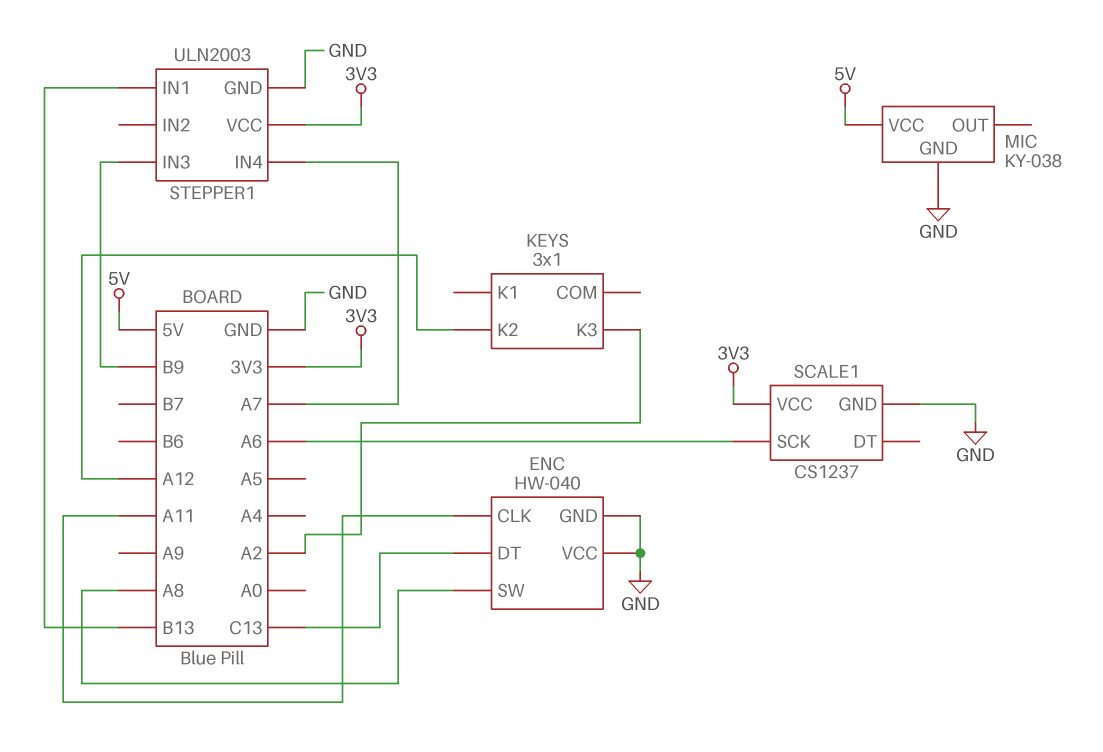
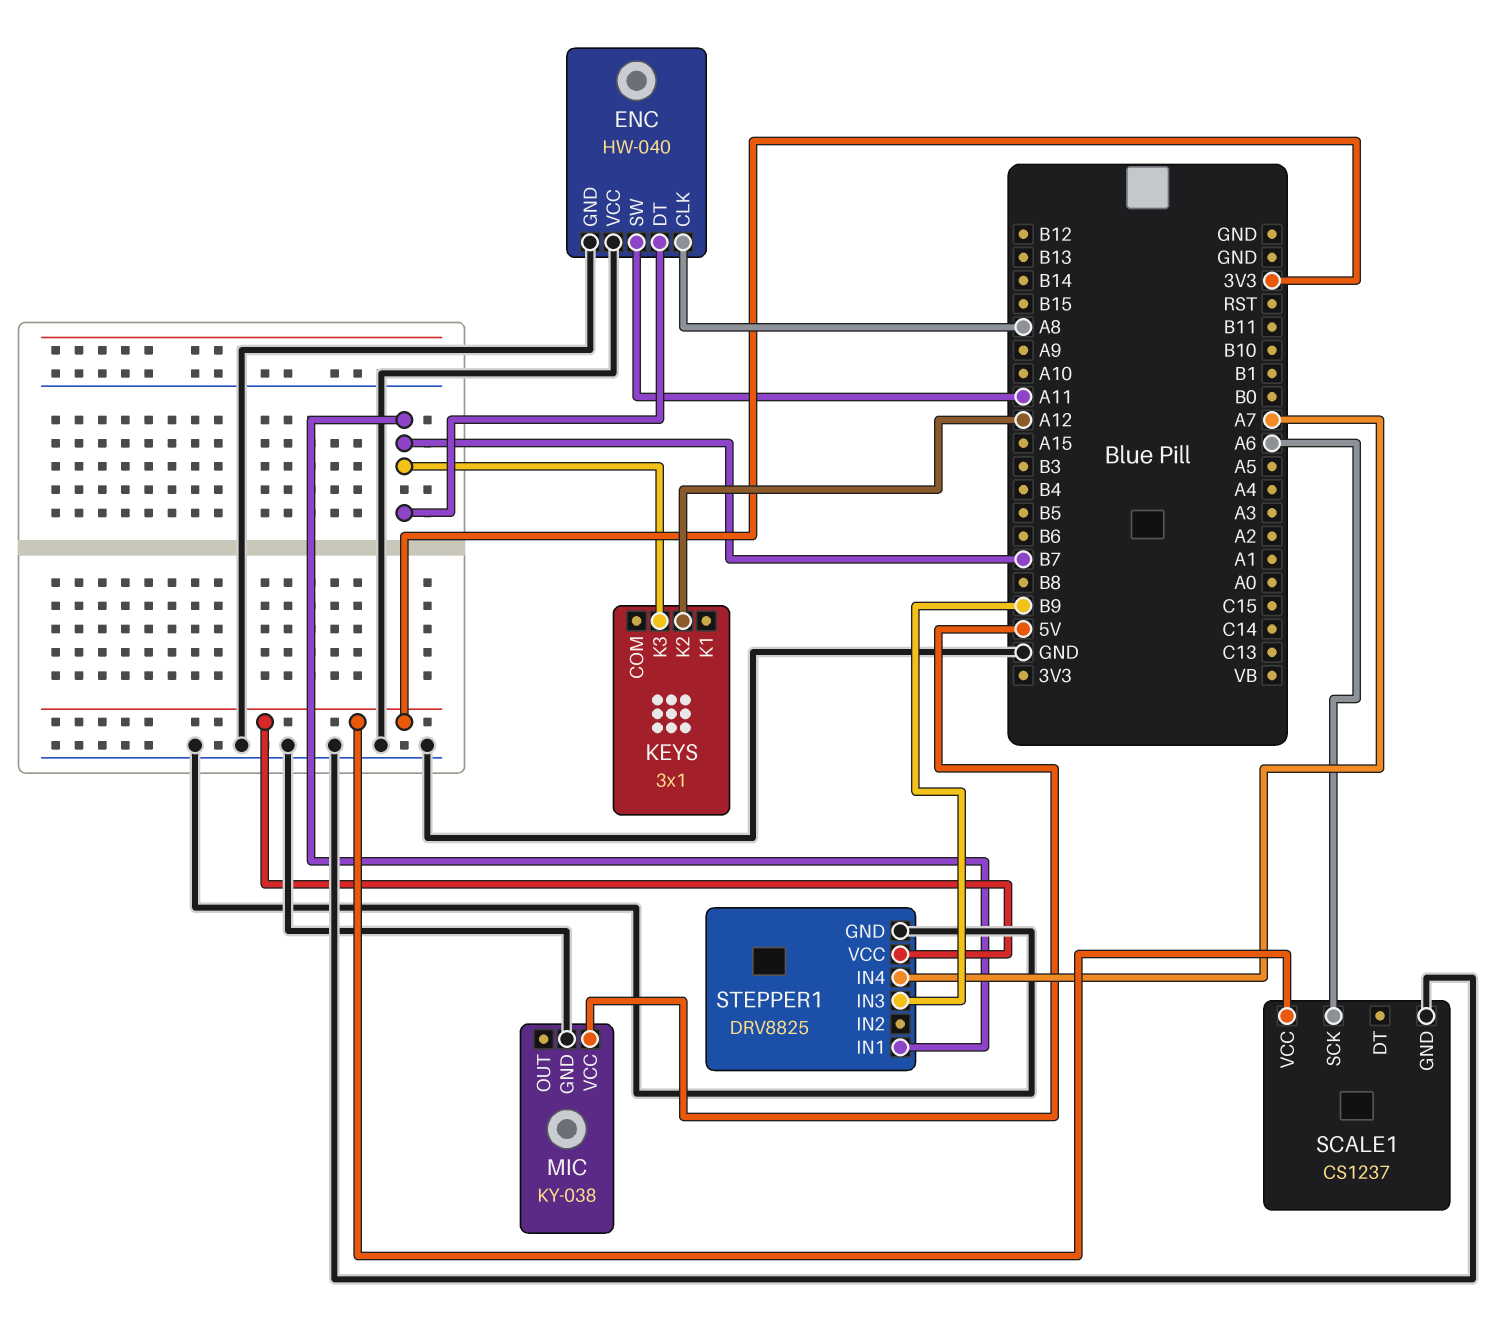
ENC pin CLK: A11 -> A8
ENC pin DT: C13 -> B7
ENC pin SW: A8 -> A11
KEYS pin K3: A2 -> B7
STEPPER1: ULN2003 -> DRV8825
STEPPER1 pin IN1: B13 -> B7

